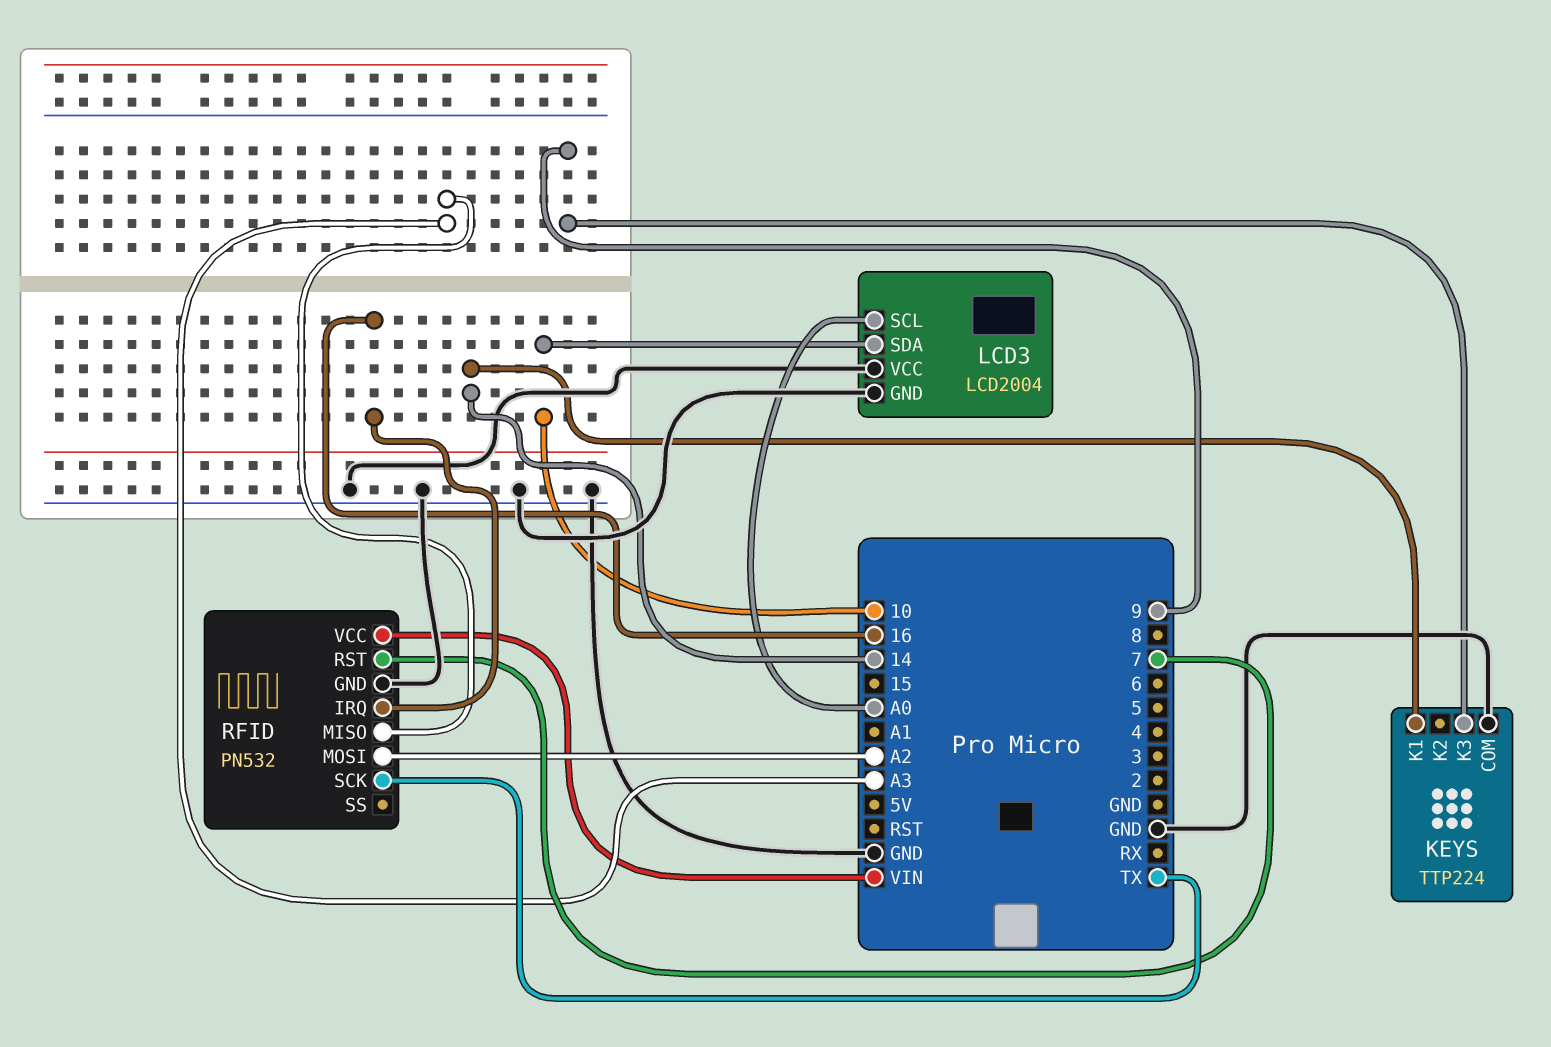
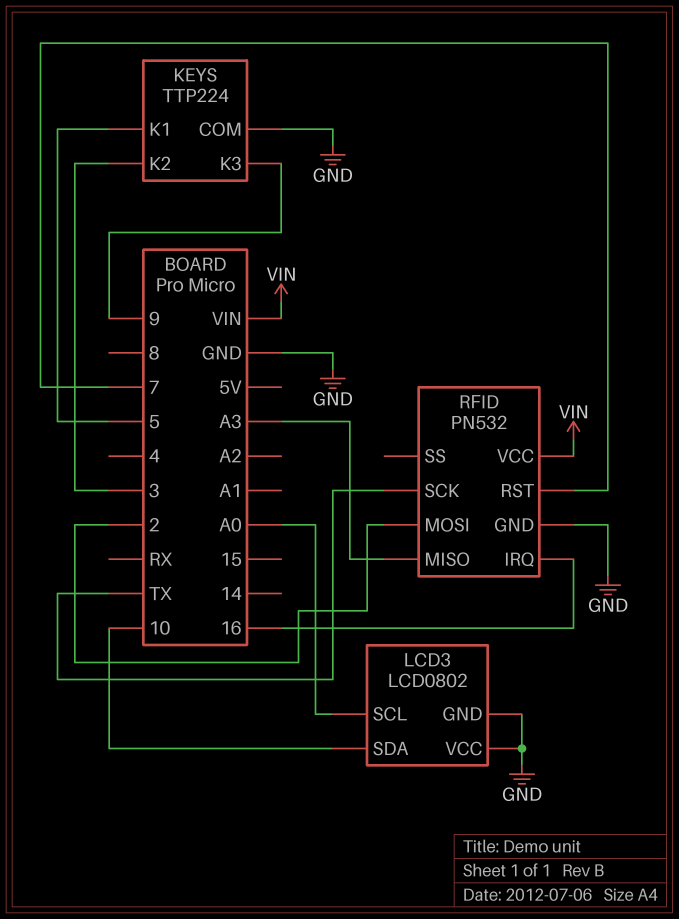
KEYS pin K1: 14 -> 5
KEYS pin K2: none -> 3
LCD3: LCD2004 -> LCD0802
RFID pin MOSI: A2 -> 2

